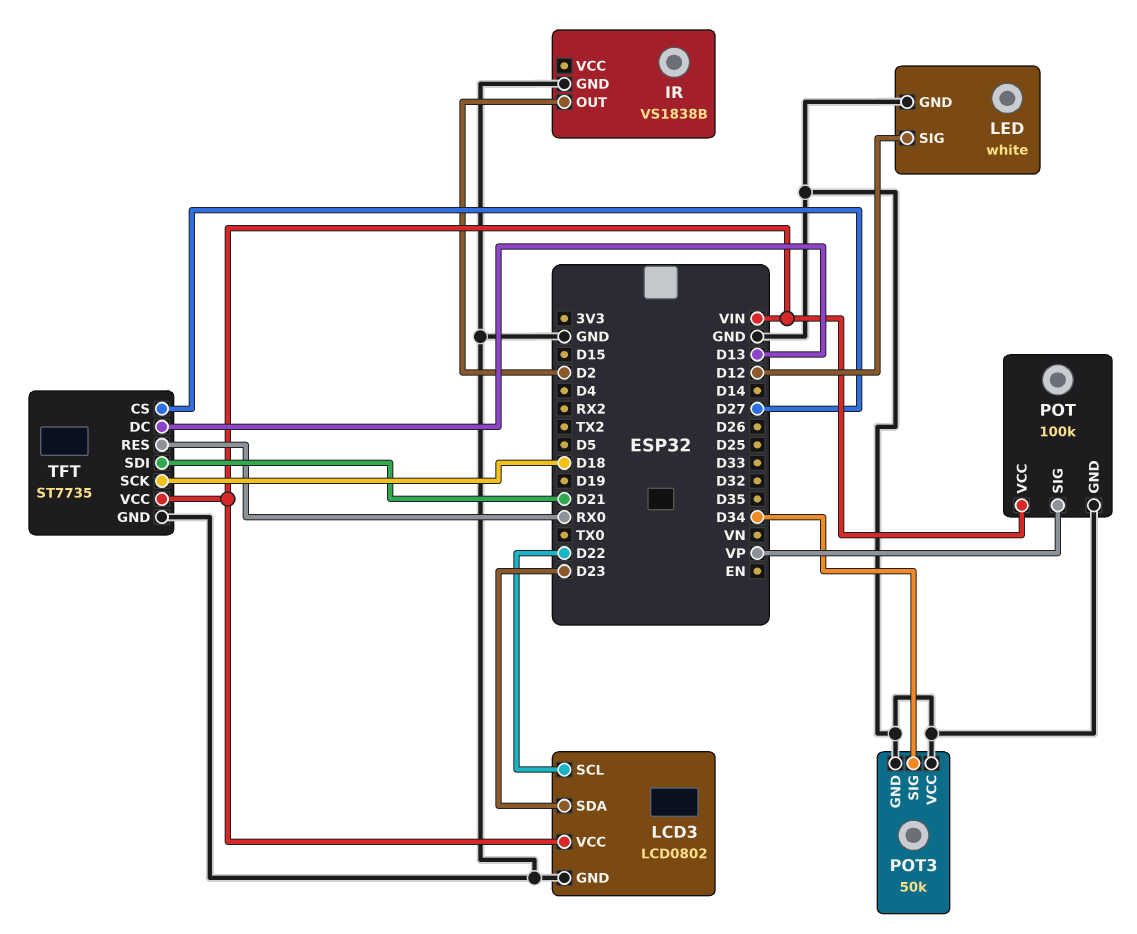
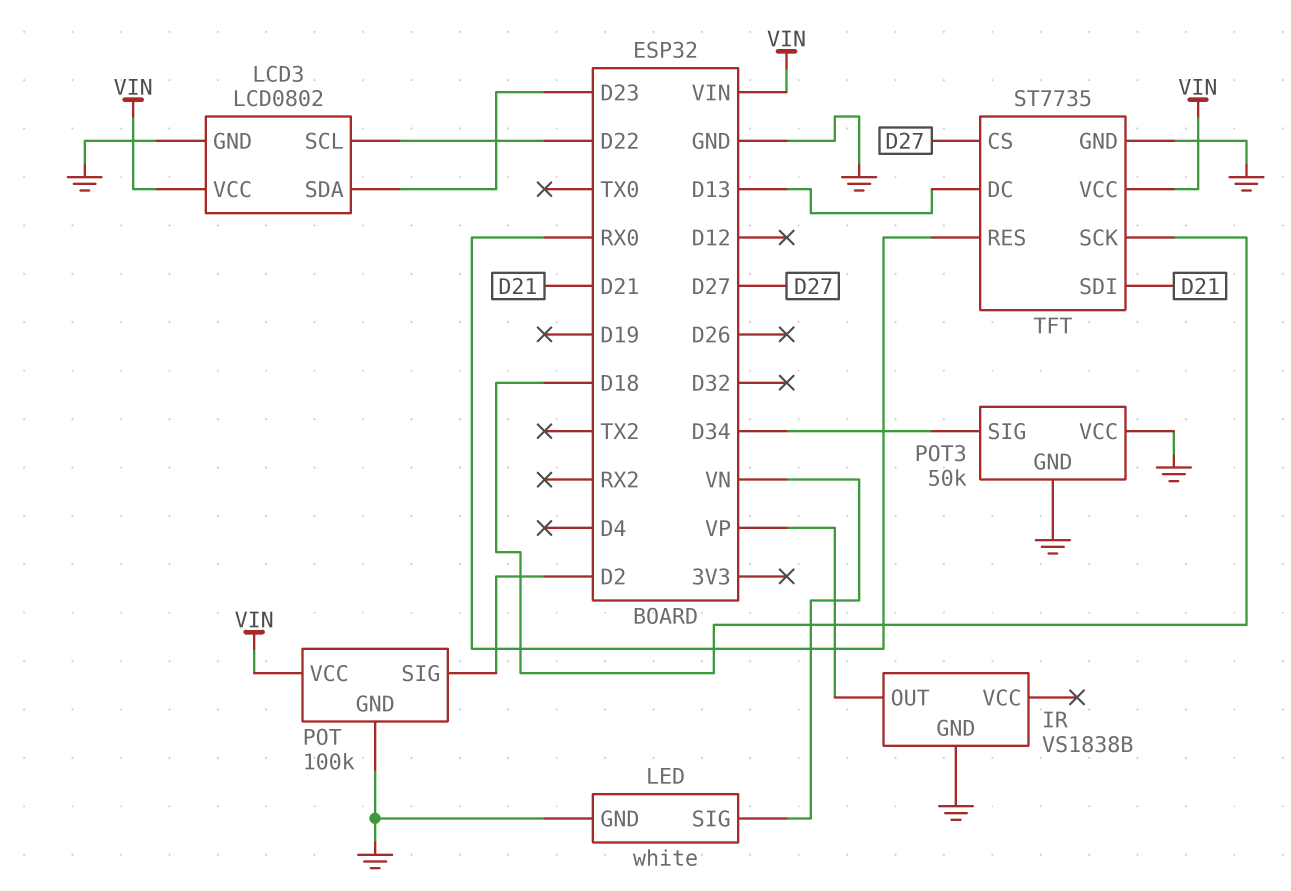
IR pin OUT: D2 -> VP
LED pin SIG: D12 -> VN
POT pin SIG: VP -> D2

